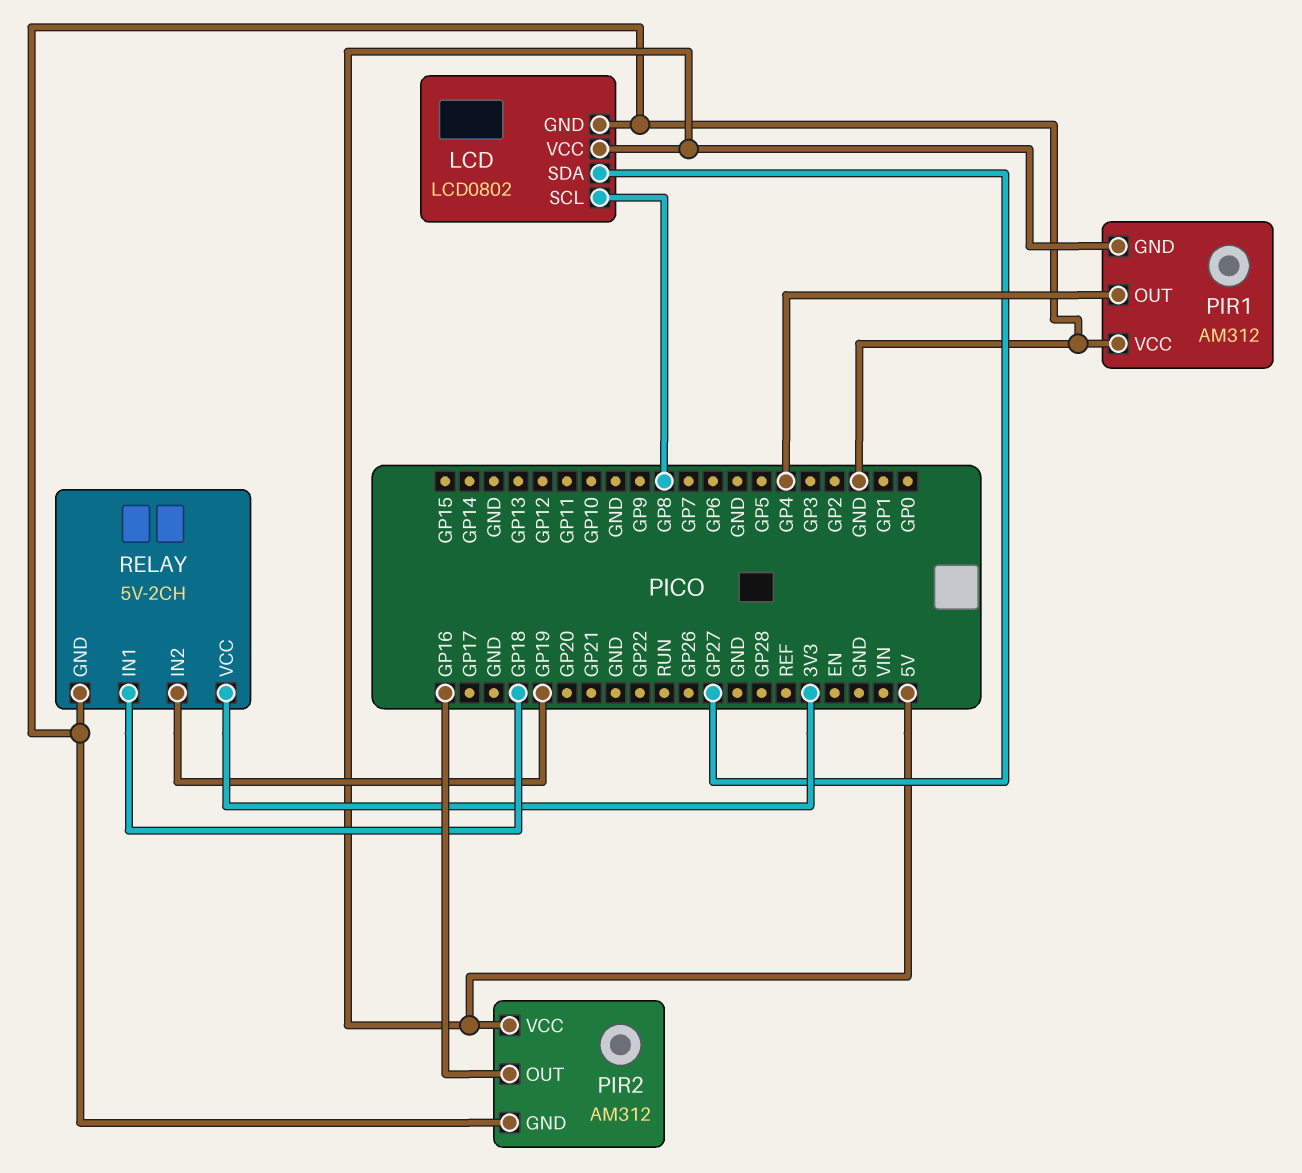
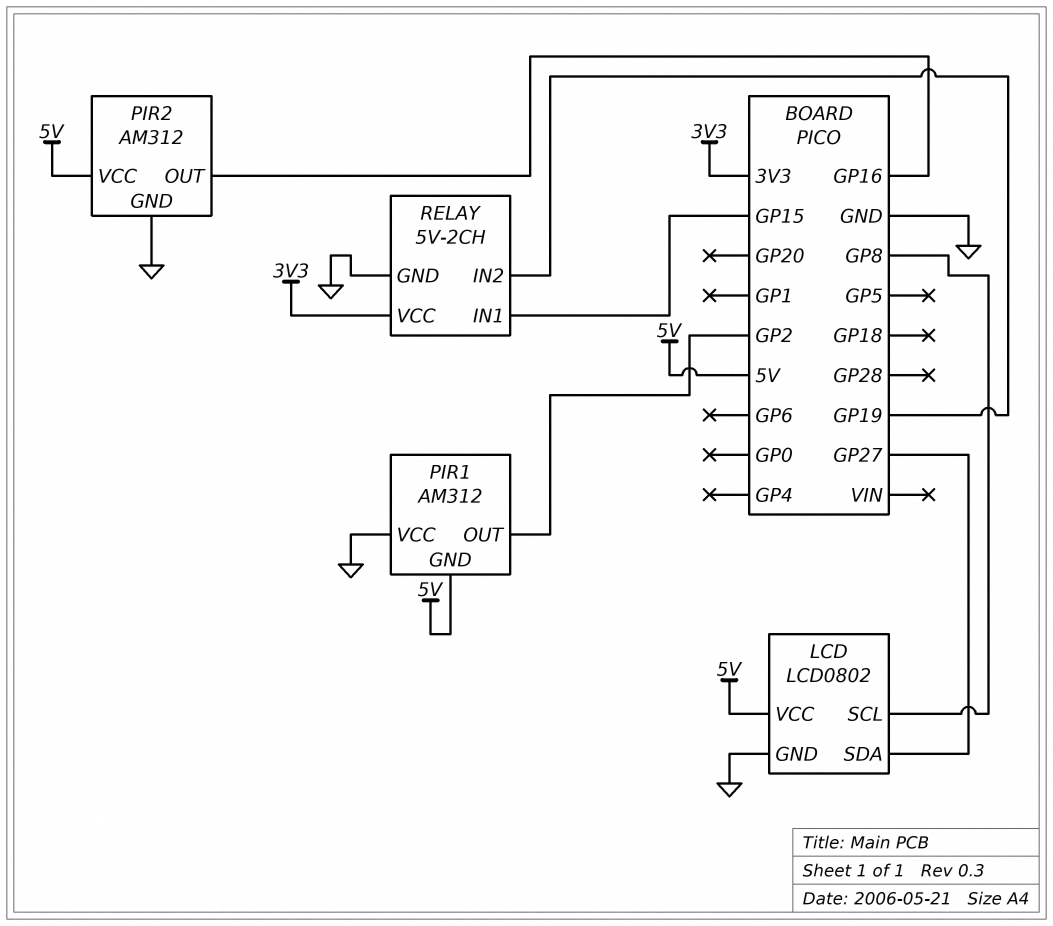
PIR1 pin OUT: GP4 -> GP2
RELAY pin IN1: GP18 -> GP15

